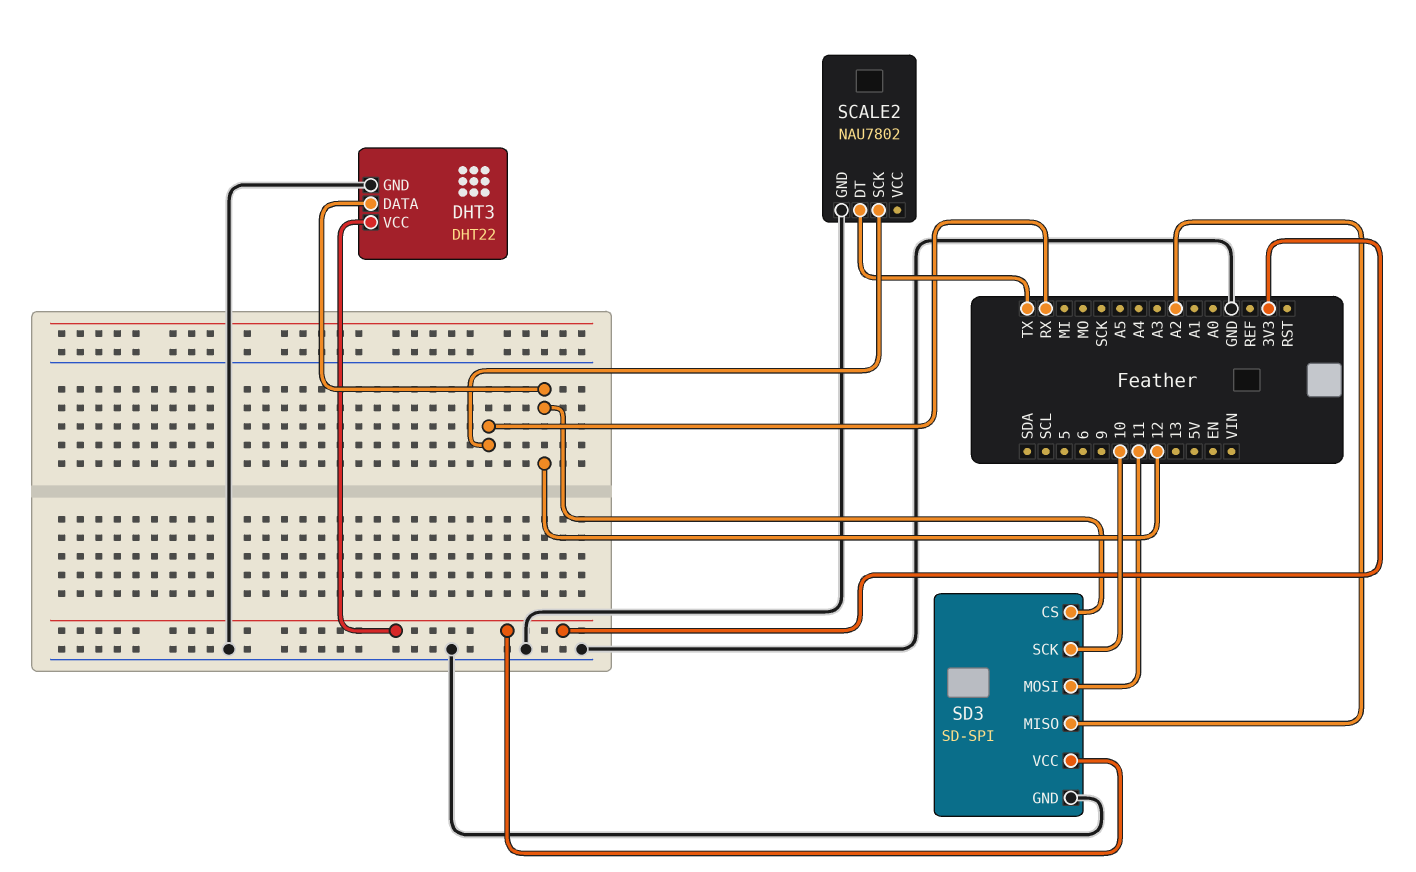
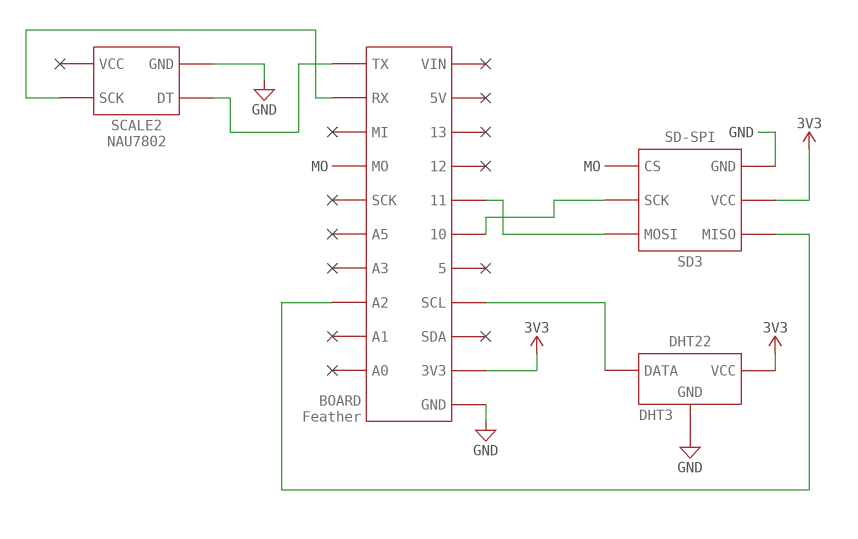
DHT3 pin DATA: 12 -> SCL
SD3 pin CS: 12 -> MO

